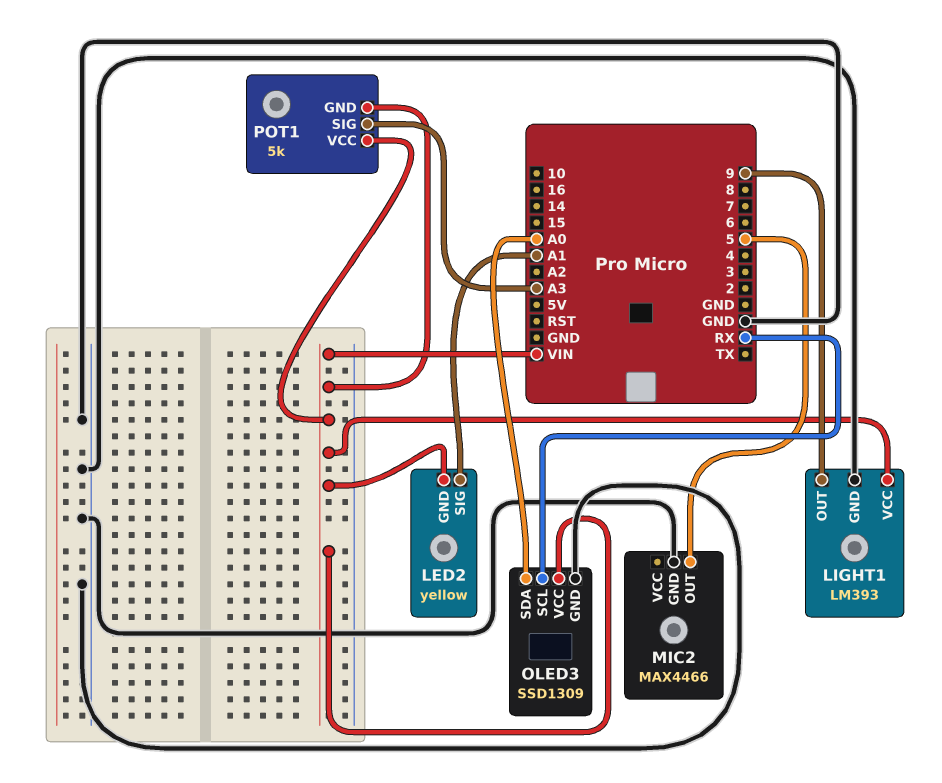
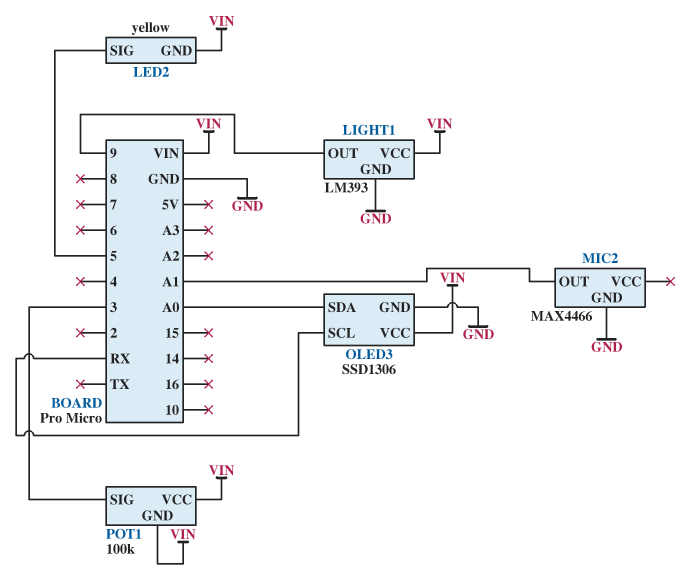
LED2 pin SIG: A1 -> 5
MIC2 pin OUT: 5 -> A1
OLED3: SSD1309 -> SSD1306
POT1: 5k -> 100k
POT1 pin SIG: A3 -> 3

